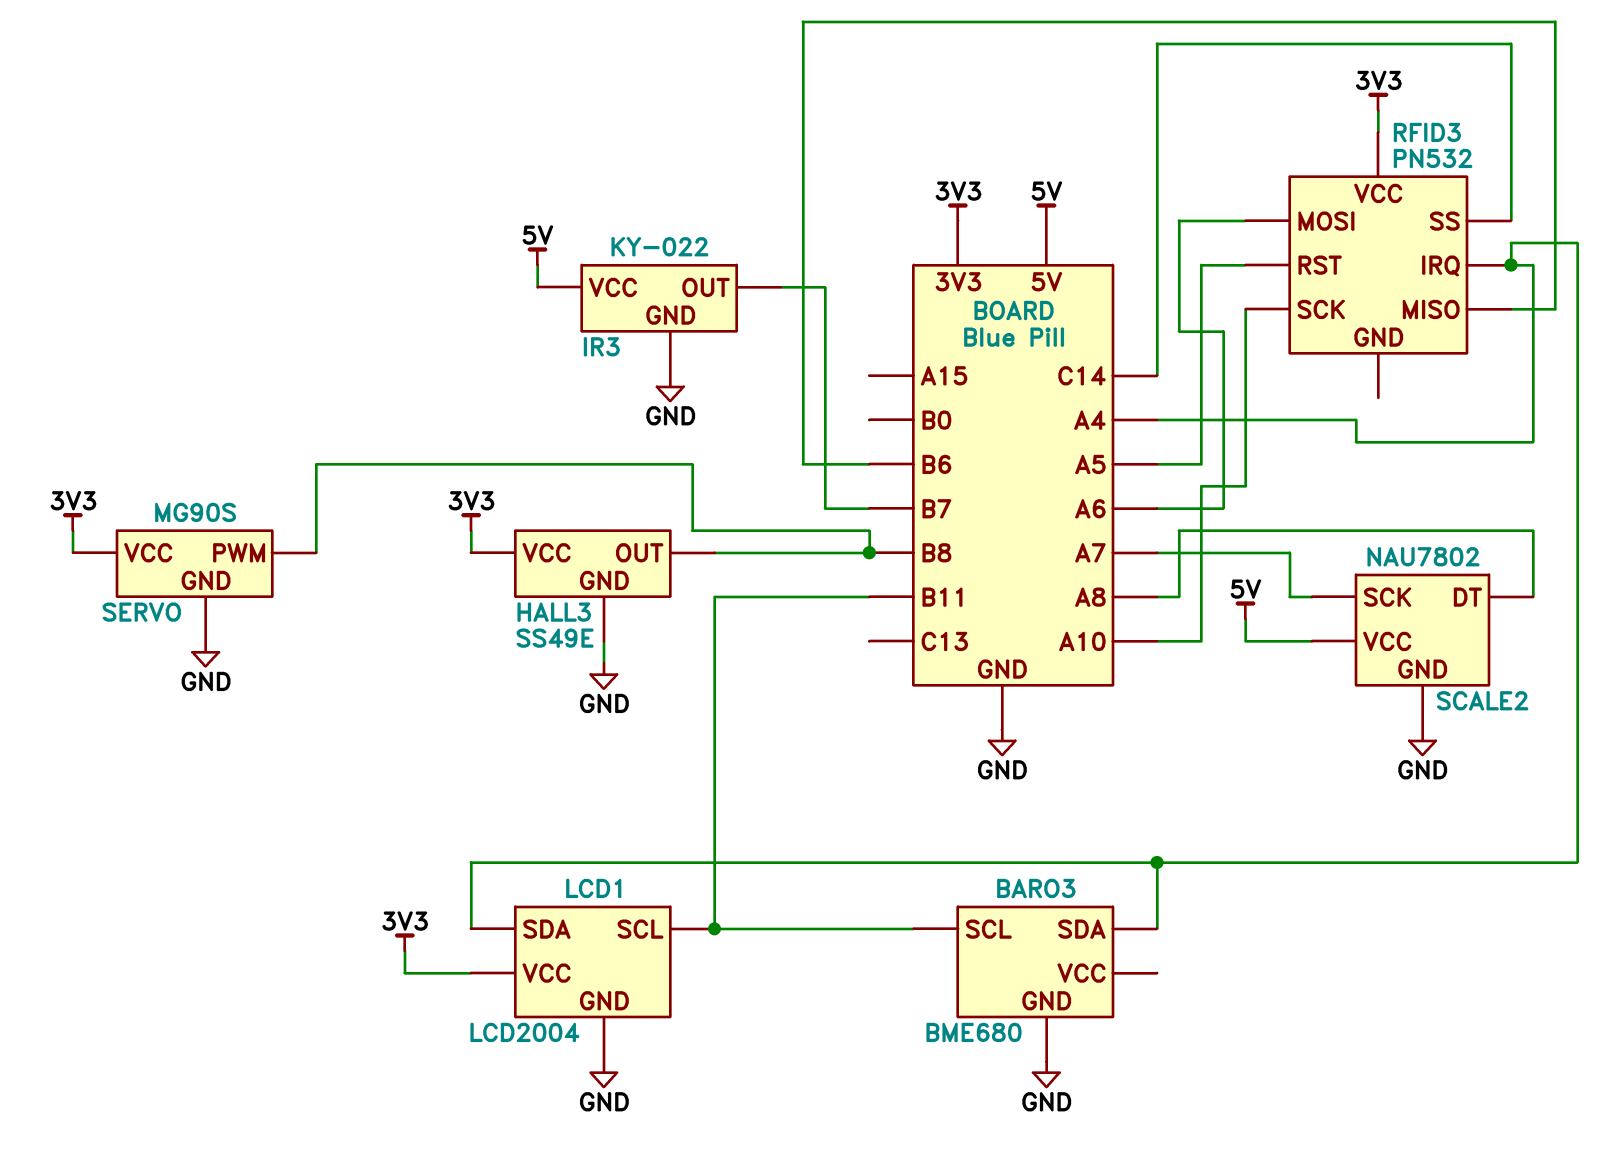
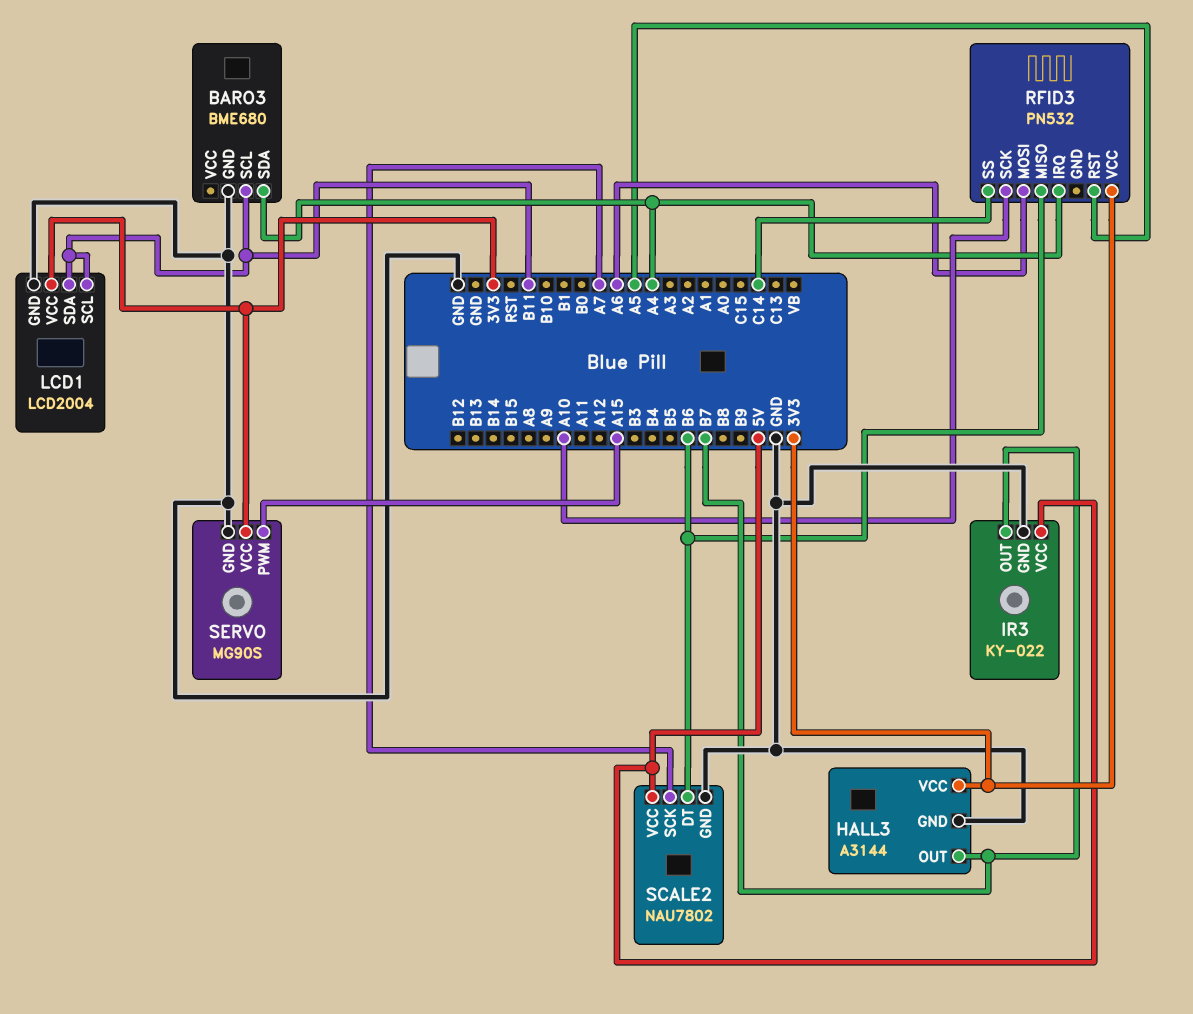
HALL3: SS49E -> A3144
HALL3 pin OUT: B8 -> B7
LCD1 pin SDA: A4 -> B11
SCALE2 pin DT: A8 -> B6
SERVO pin PWM: B8 -> A15

